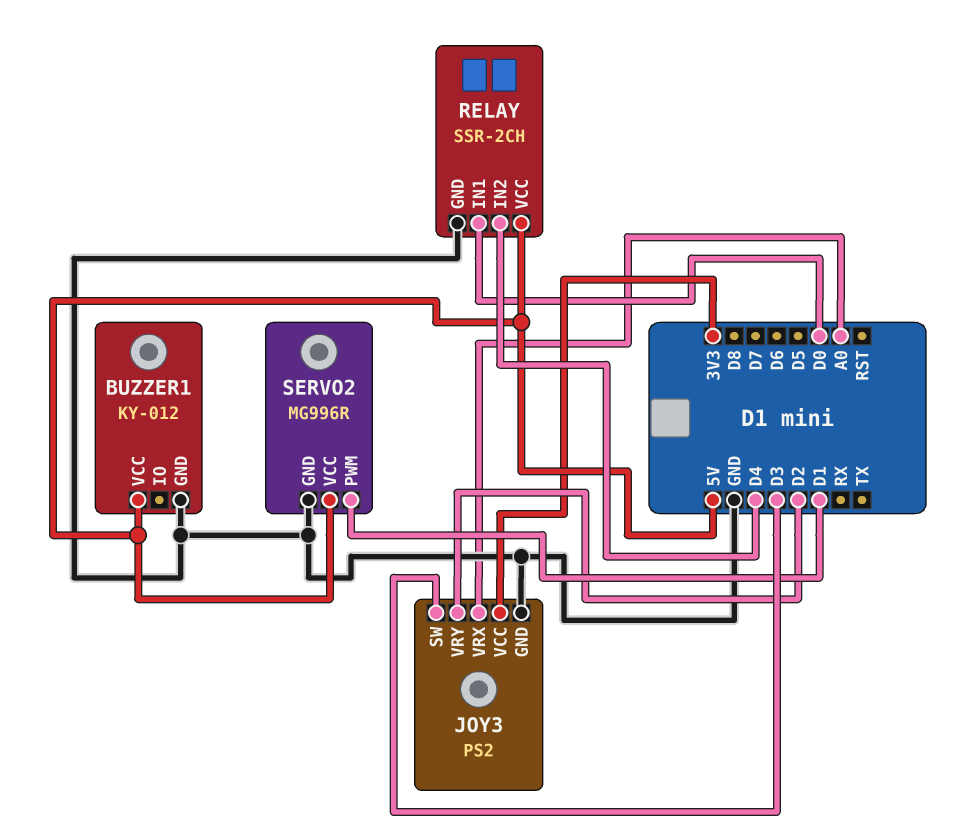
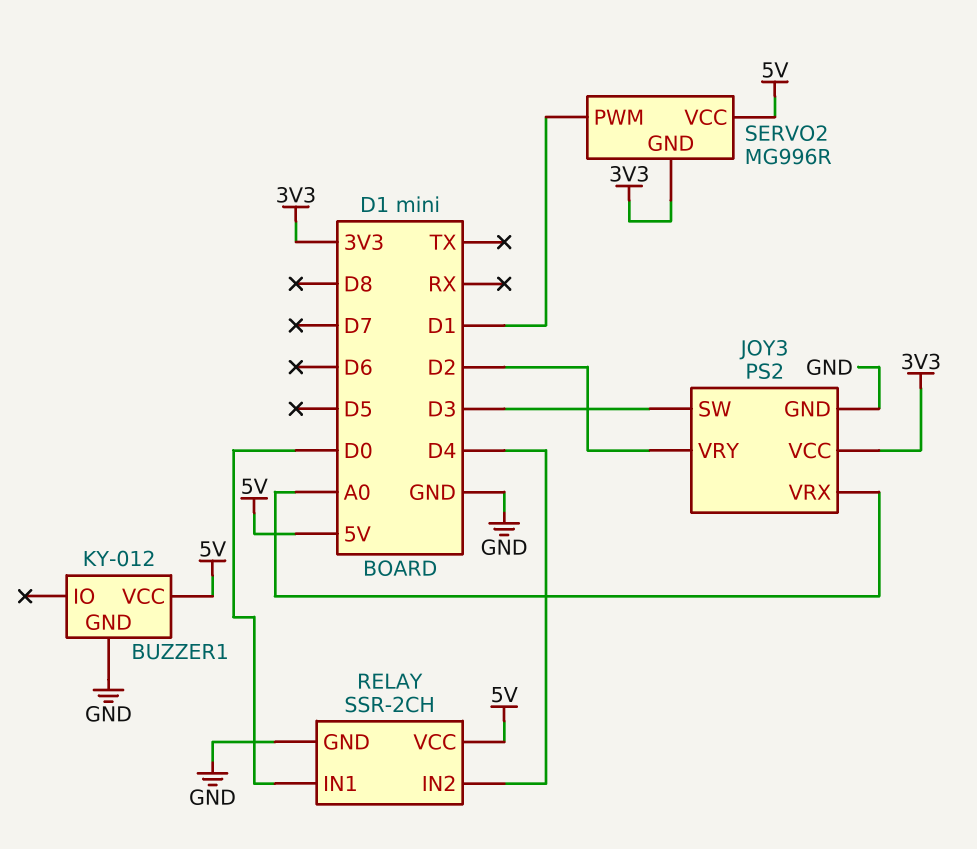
SERVO2 pin GND: GND -> 3V3

